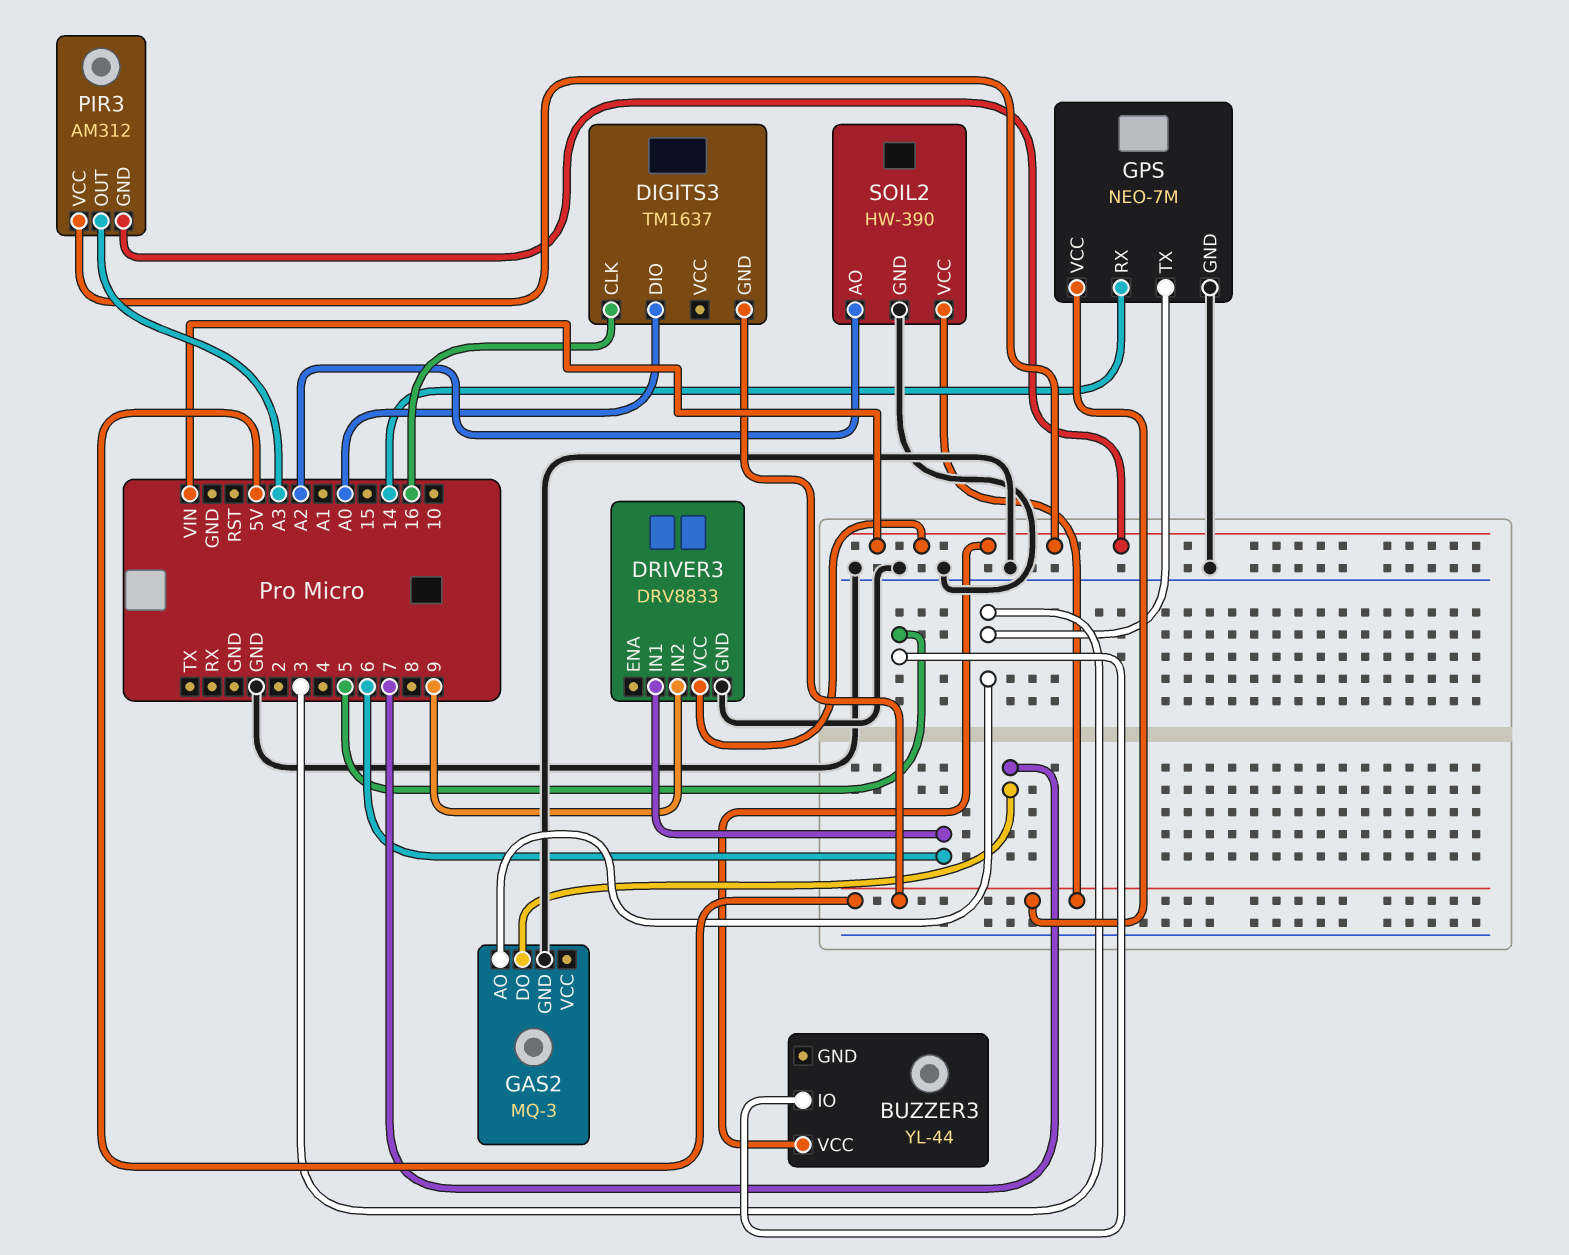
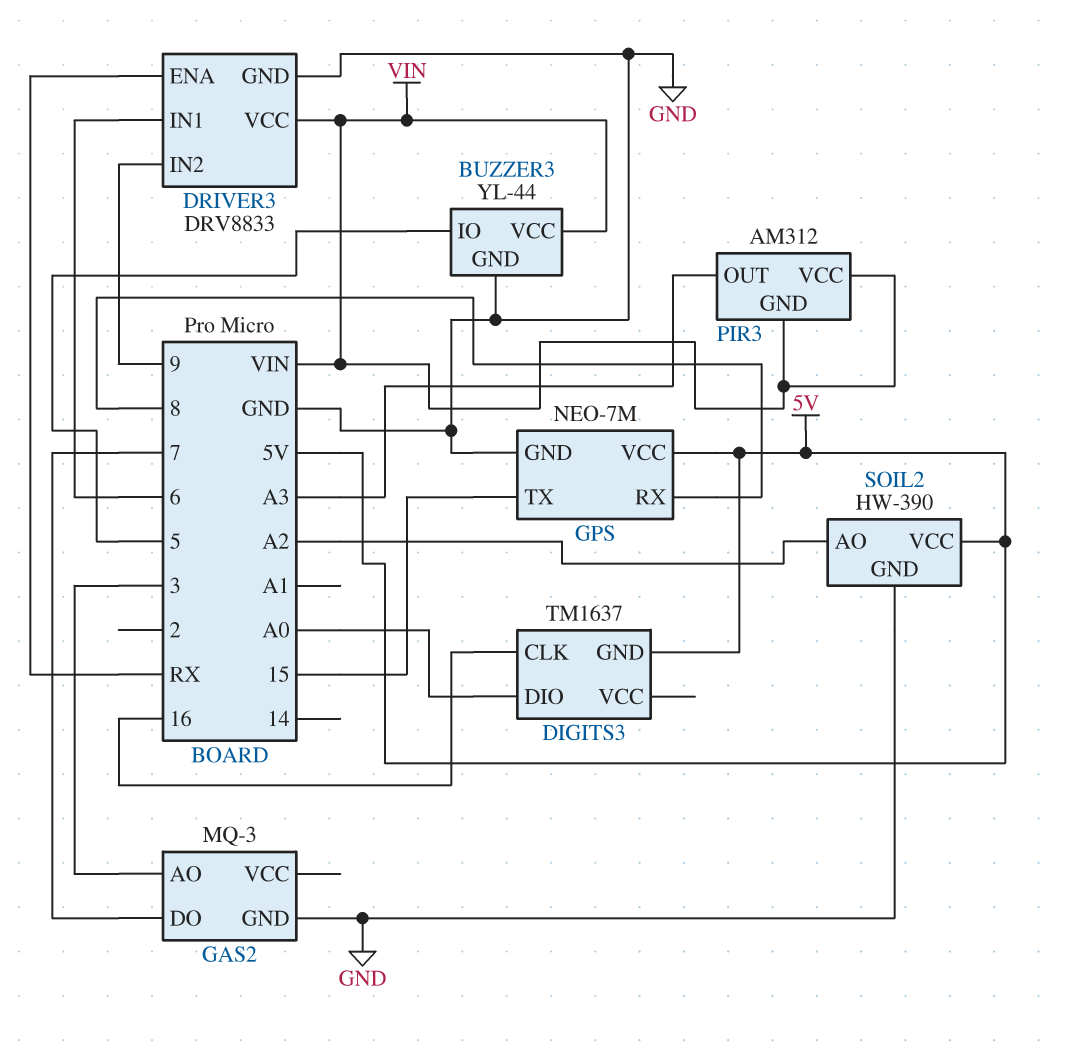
BUZZER3 pin GND: none -> GND
DRIVER3 pin ENA: none -> RX
GPS pin RX: 14 -> 8
GPS pin TX: 3 -> 15

